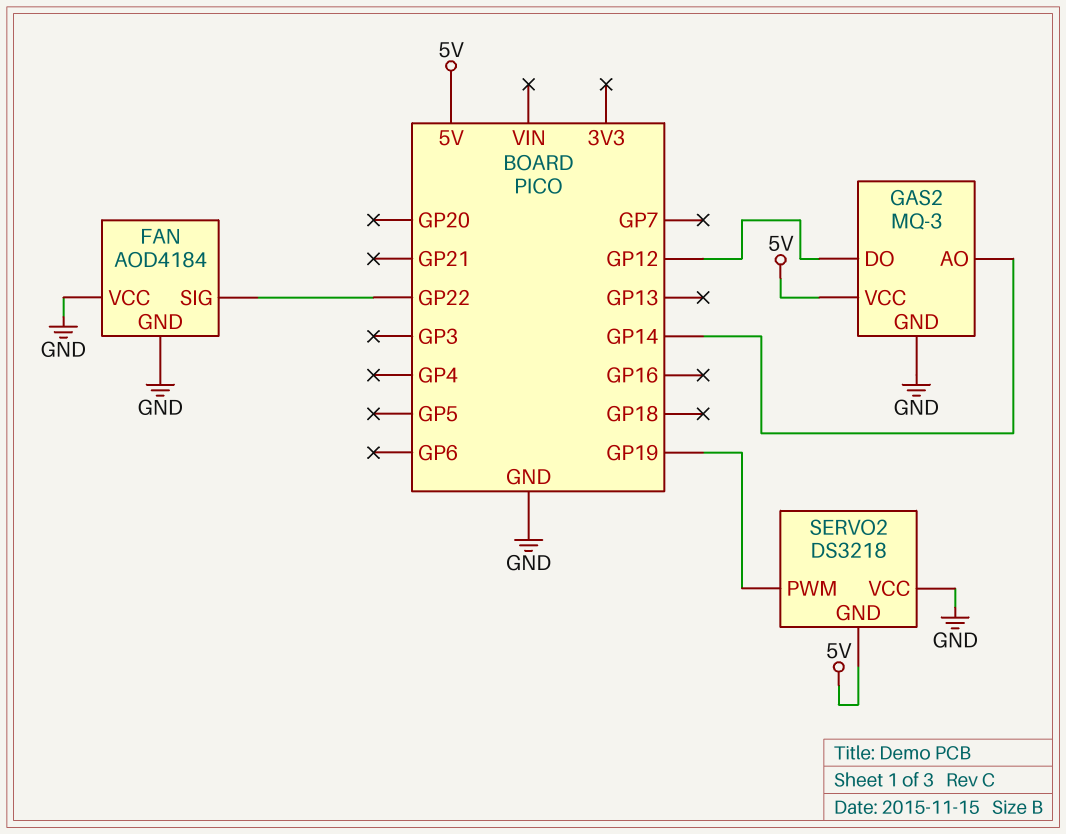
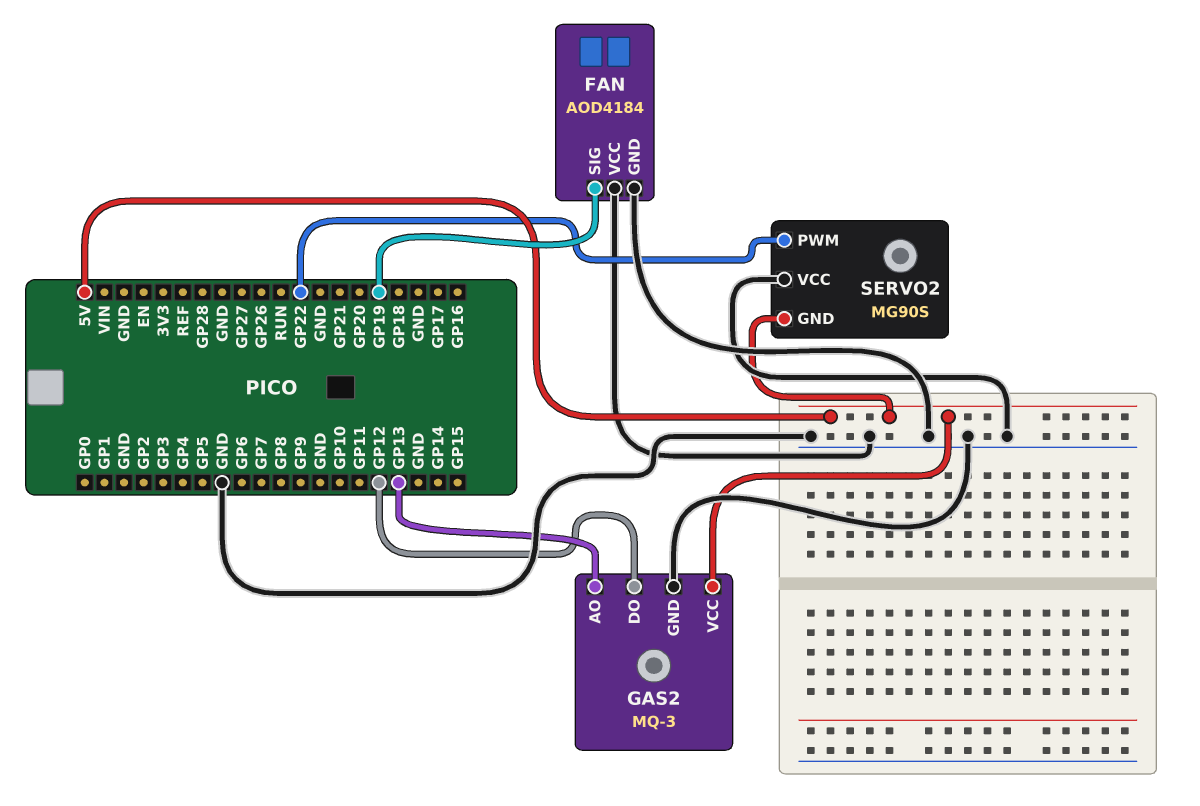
FAN pin SIG: GP22 -> GP19
GAS2 pin AO: GP14 -> GP13
SERVO2: DS3218 -> MG90S
SERVO2 pin PWM: GP19 -> GP22

